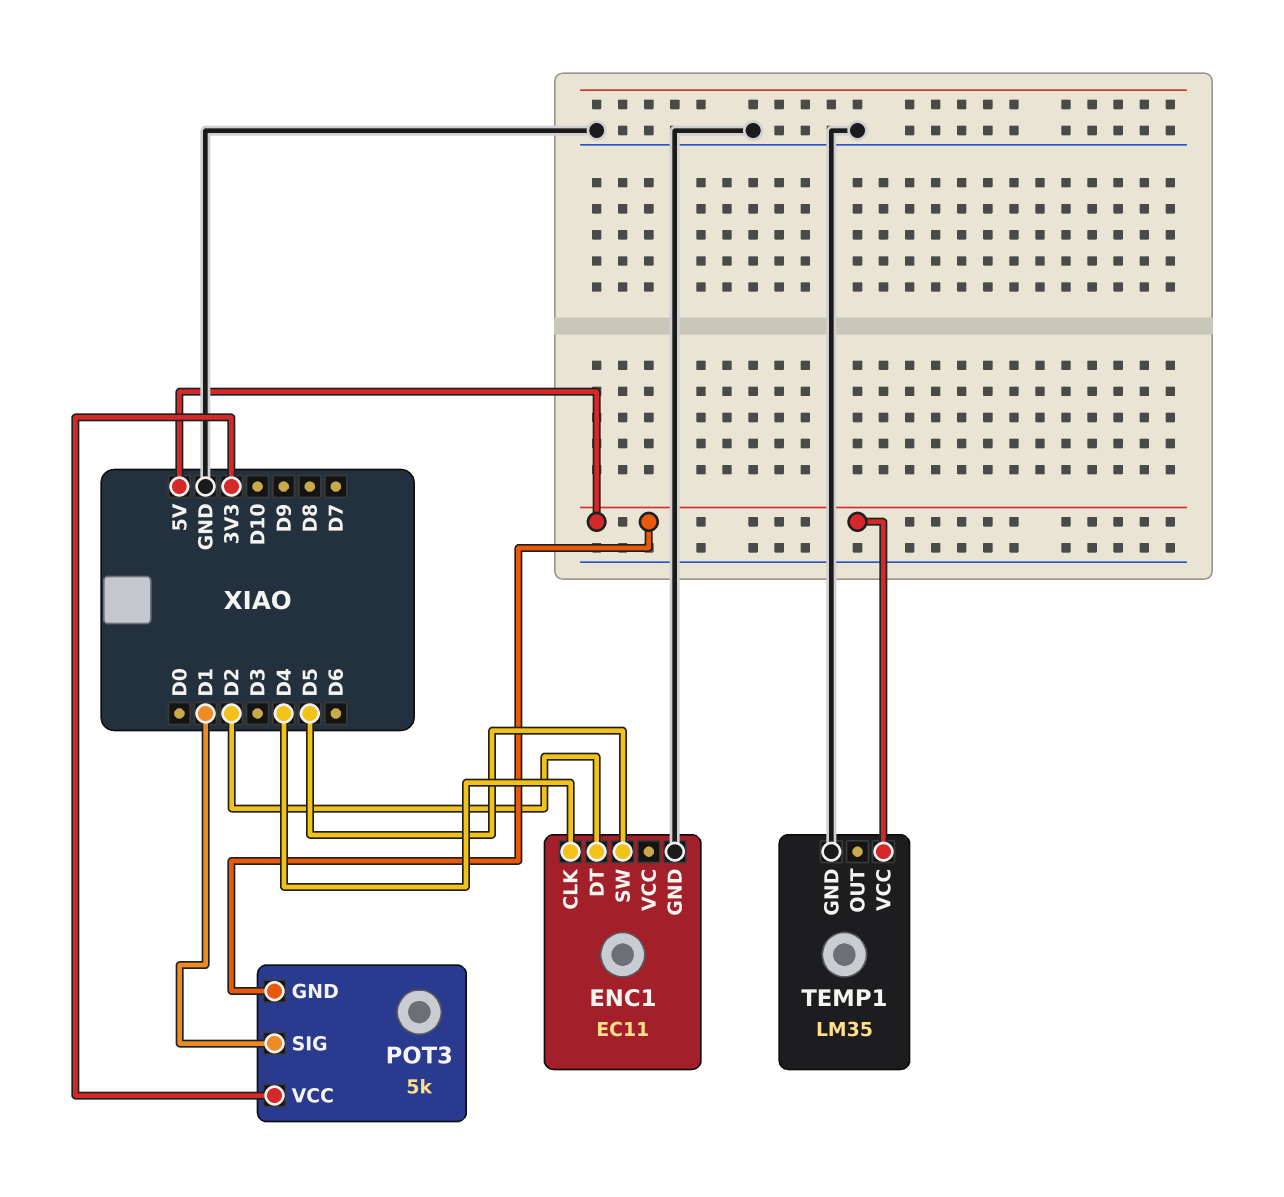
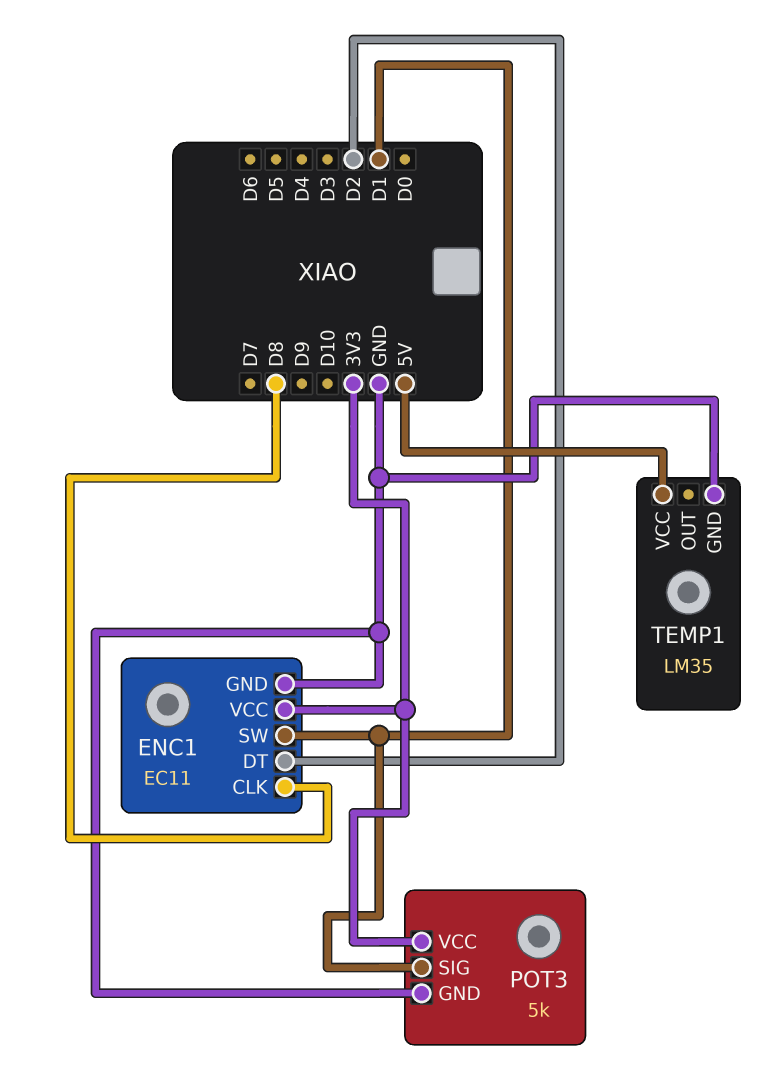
ENC1 pin CLK: D4 -> D8
ENC1 pin SW: D5 -> D1
ENC1 pin VCC: none -> 3V3
POT3 pin GND: 5V -> GND

